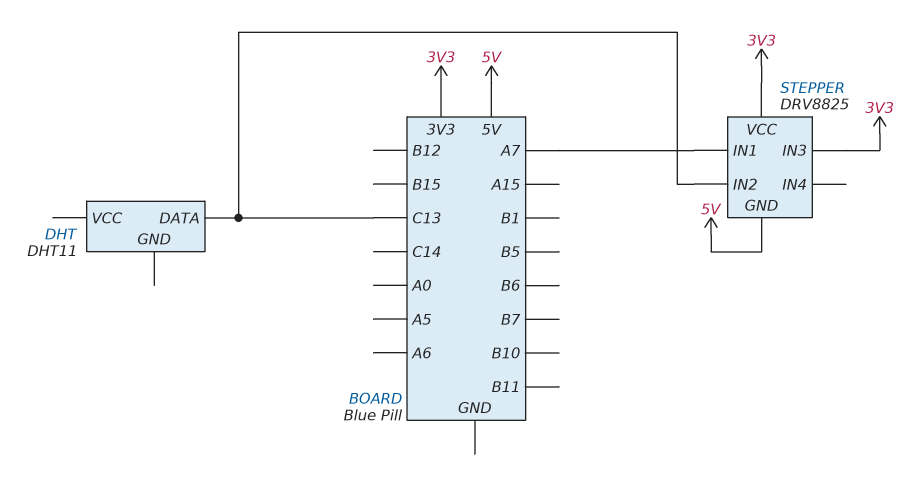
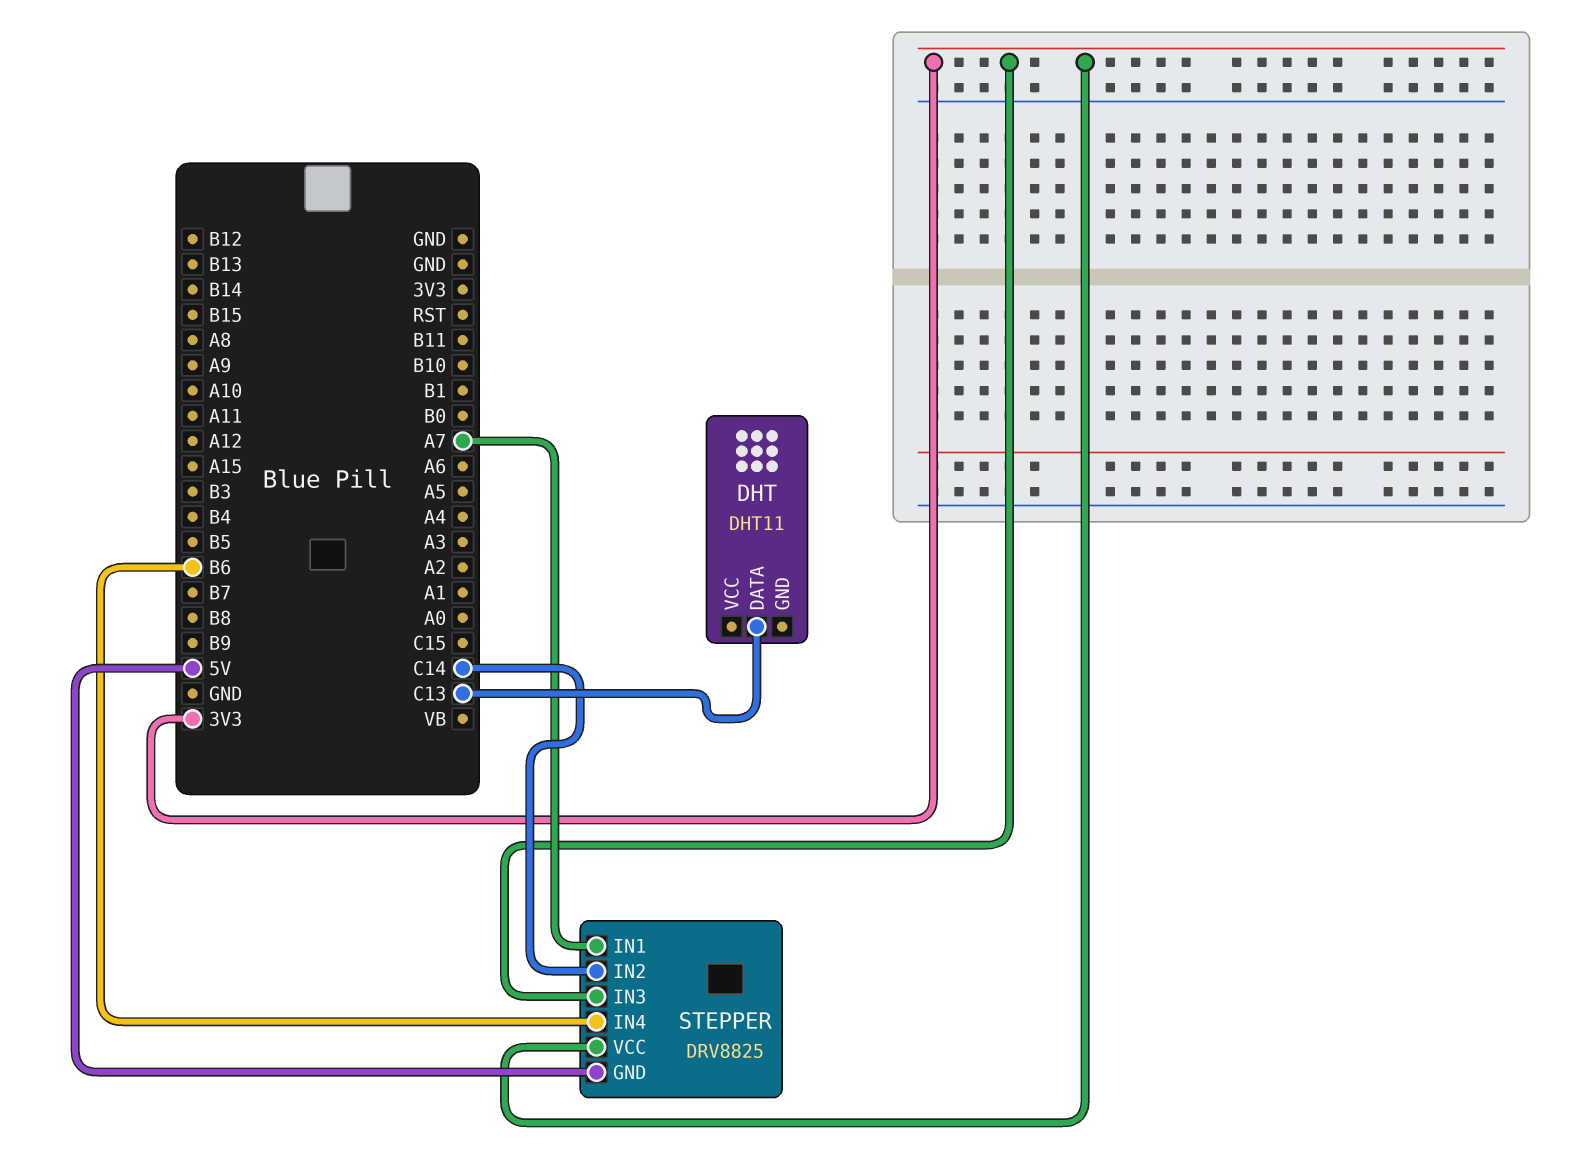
STEPPER pin IN2: C13 -> C14
STEPPER pin IN4: none -> B6

